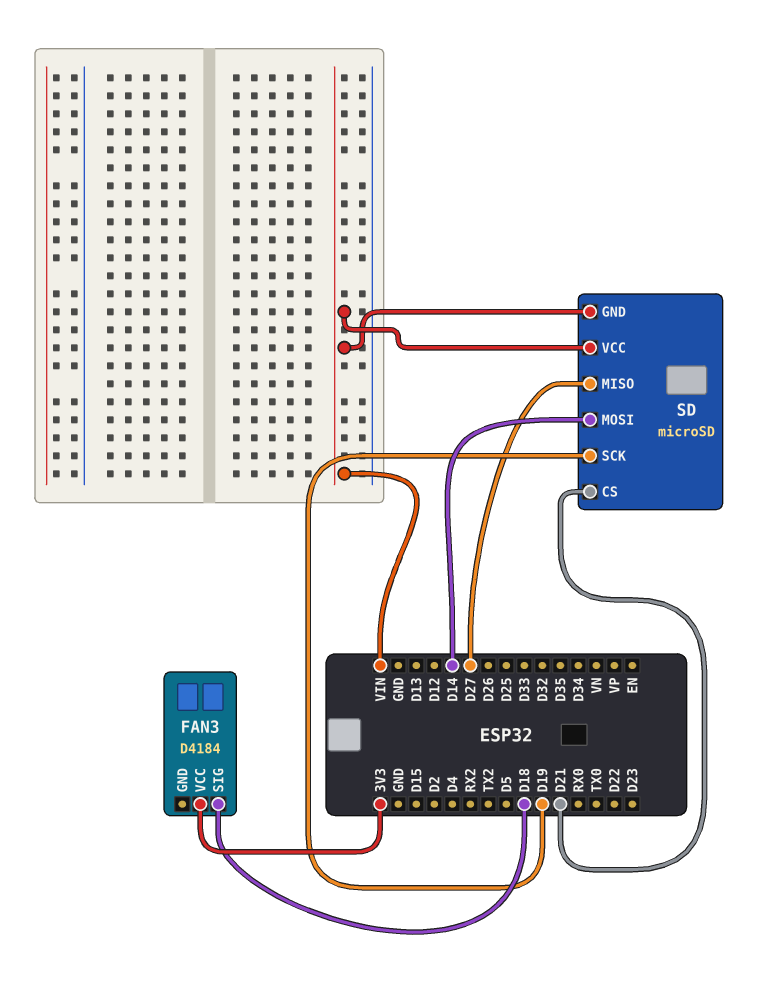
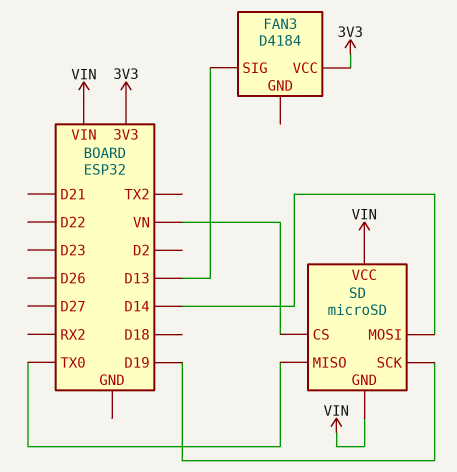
FAN3 pin SIG: D18 -> D13
SD pin CS: D21 -> VN
SD pin MISO: D27 -> TX0

